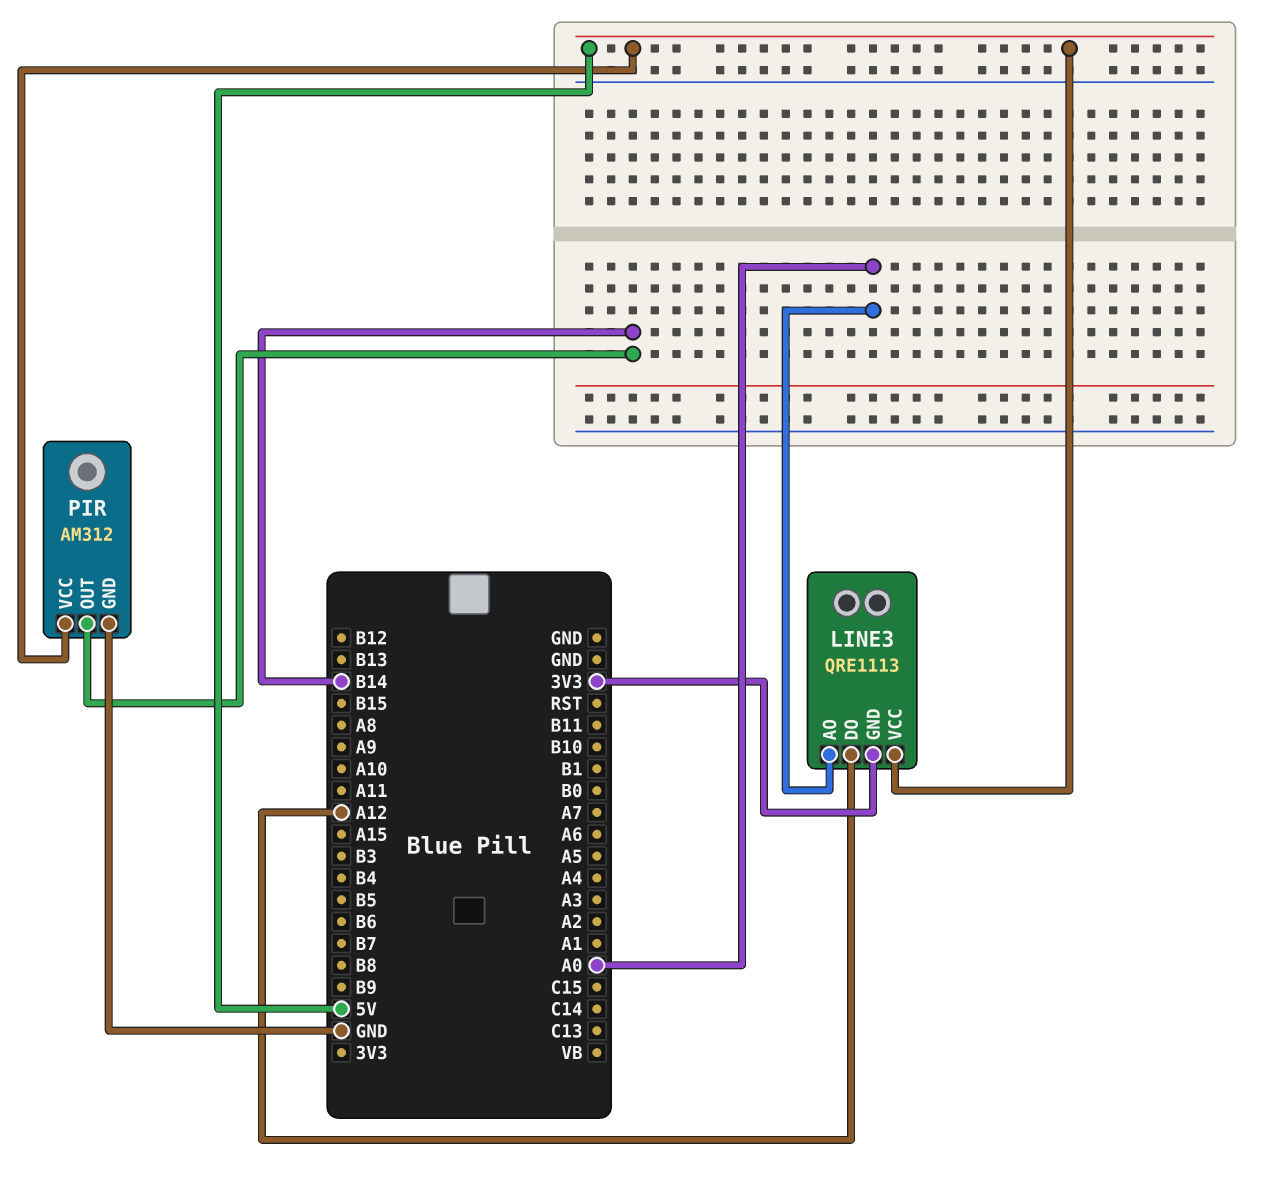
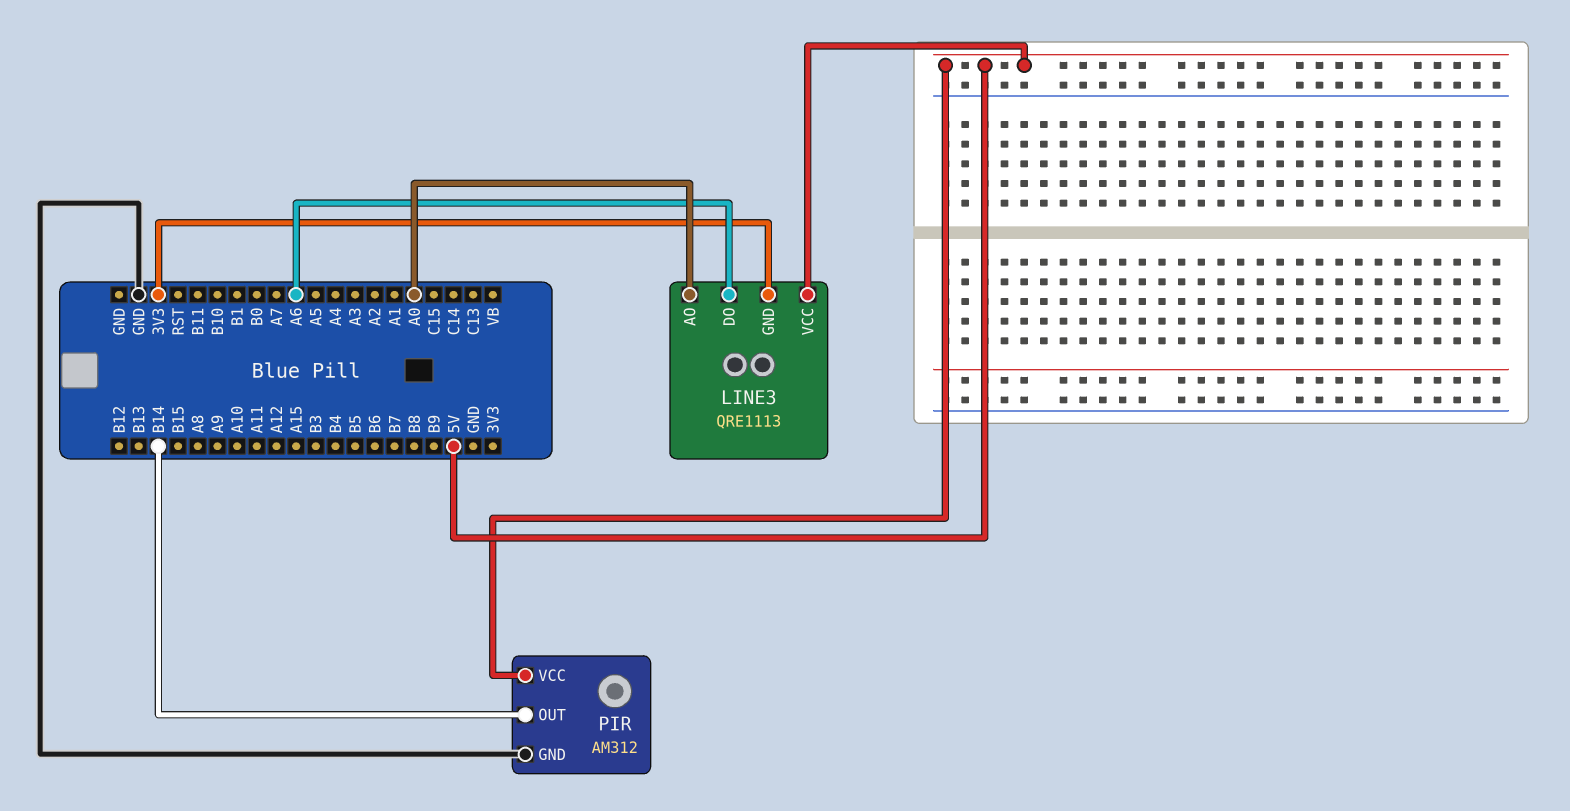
LINE3 pin DO: A12 -> A6

